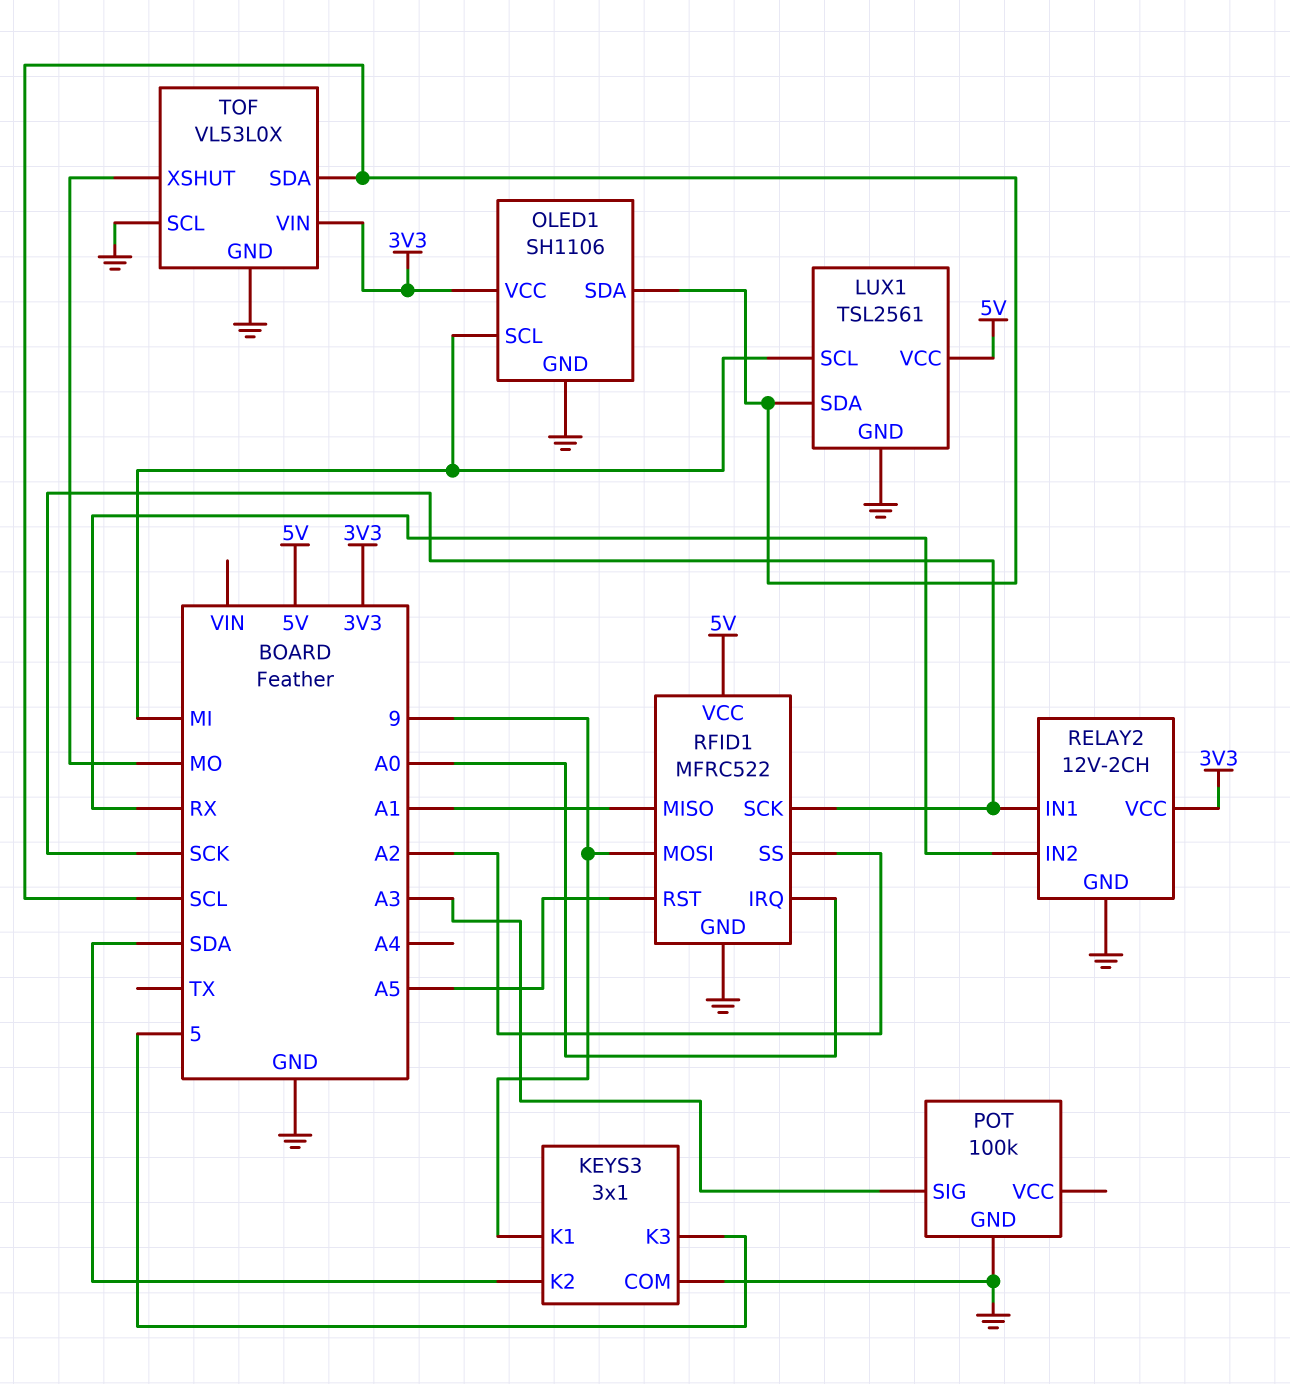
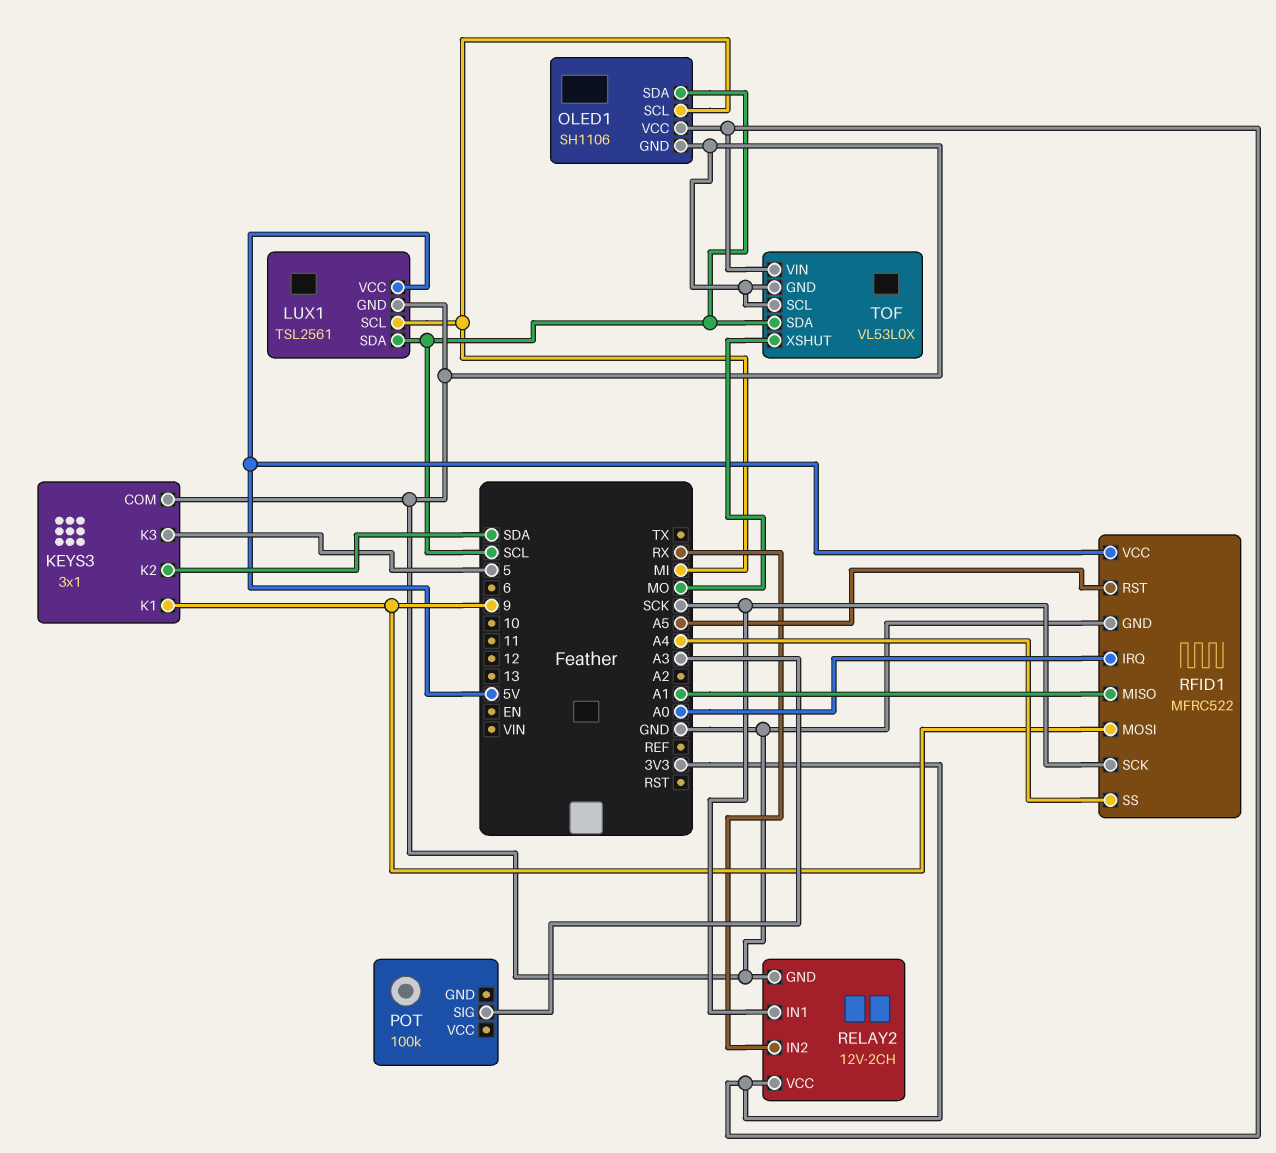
POT pin GND: GND -> none
RFID1 pin SS: A2 -> A4

